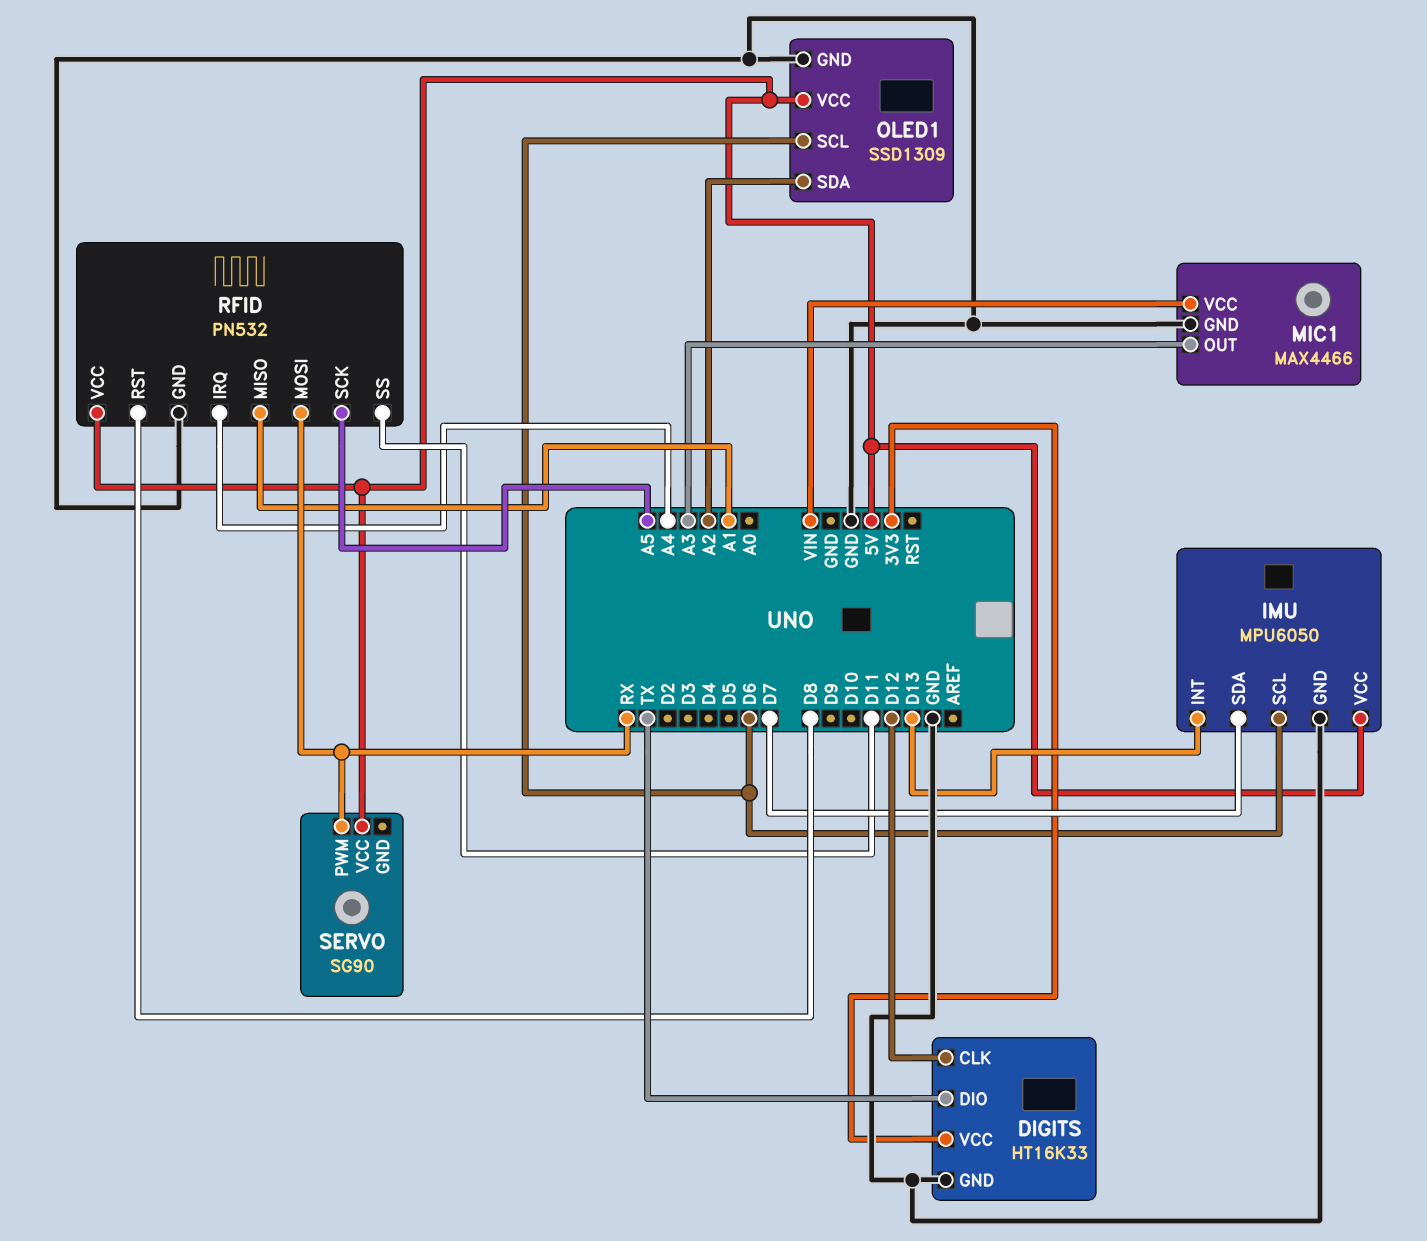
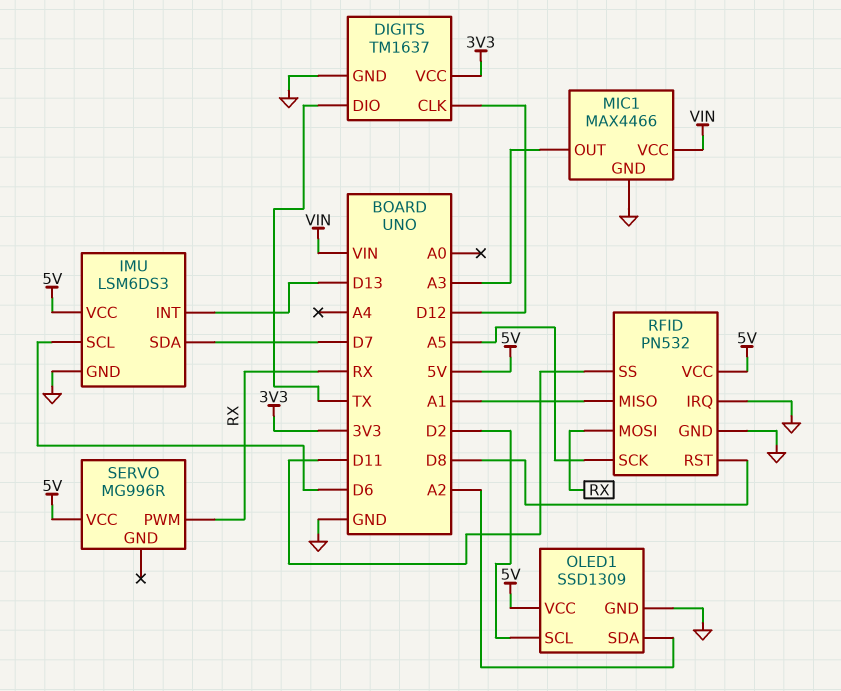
DIGITS: HT16K33 -> TM1637
IMU: MPU6050 -> LSM6DS3
OLED1 pin SCL: D6 -> D2
RFID pin IRQ: A4 -> GND
SERVO: SG90 -> MG996R

